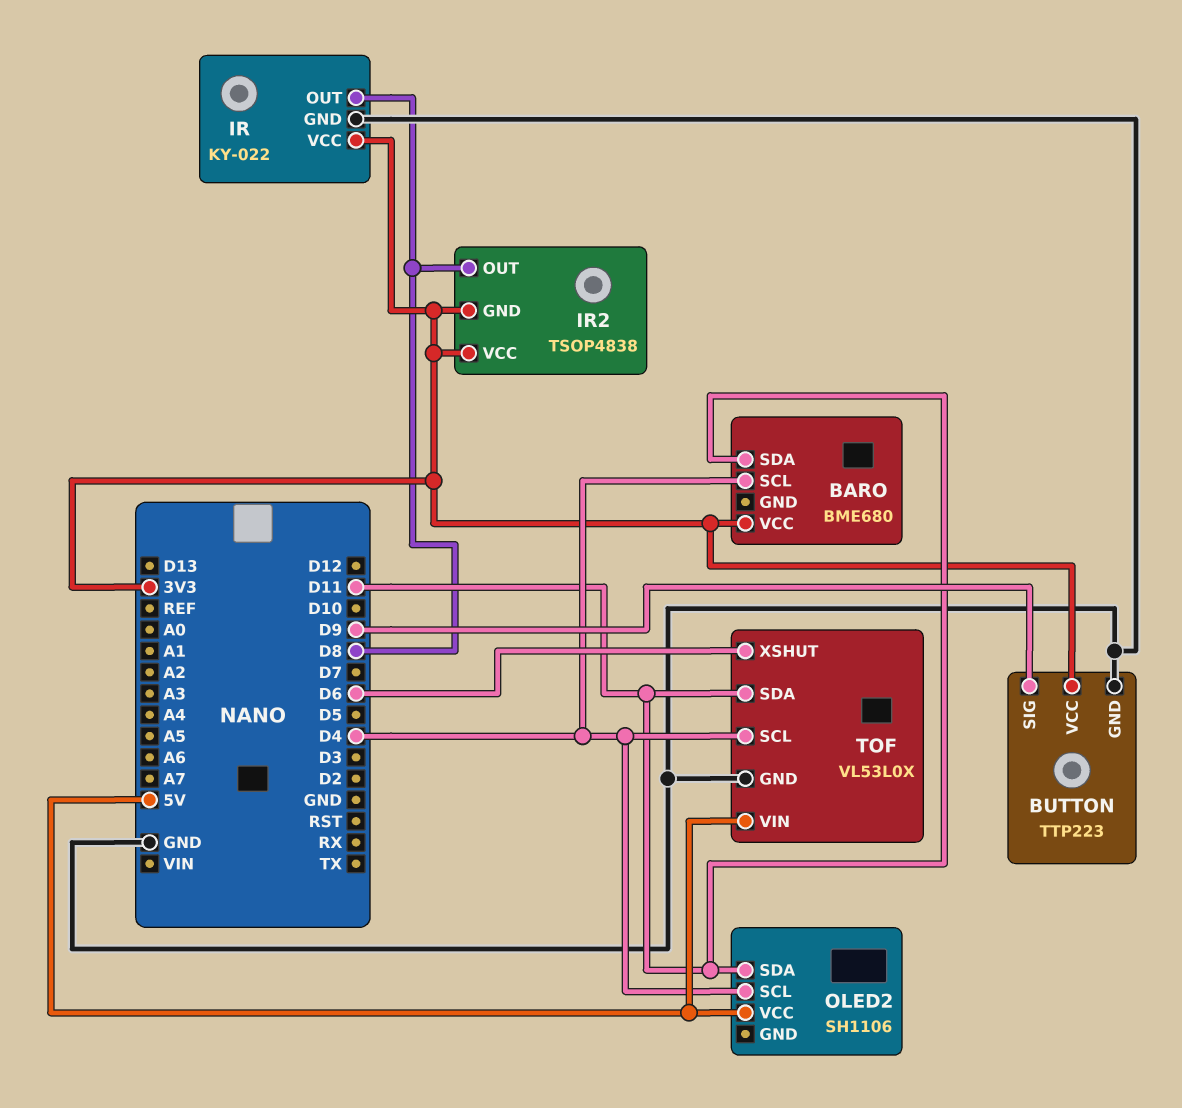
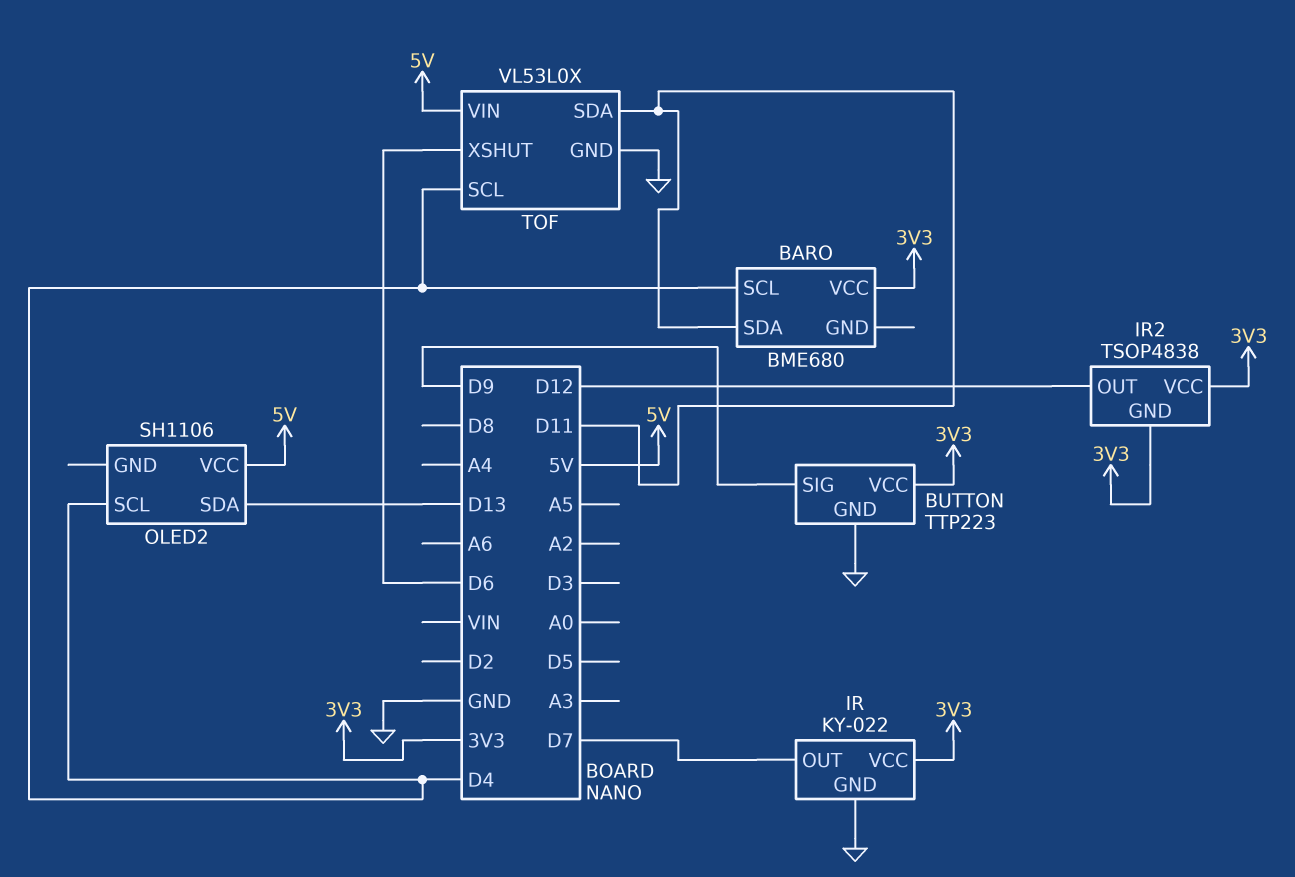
IR pin OUT: D8 -> D7
IR2 pin OUT: D8 -> D12
OLED2 pin SDA: D11 -> D13

